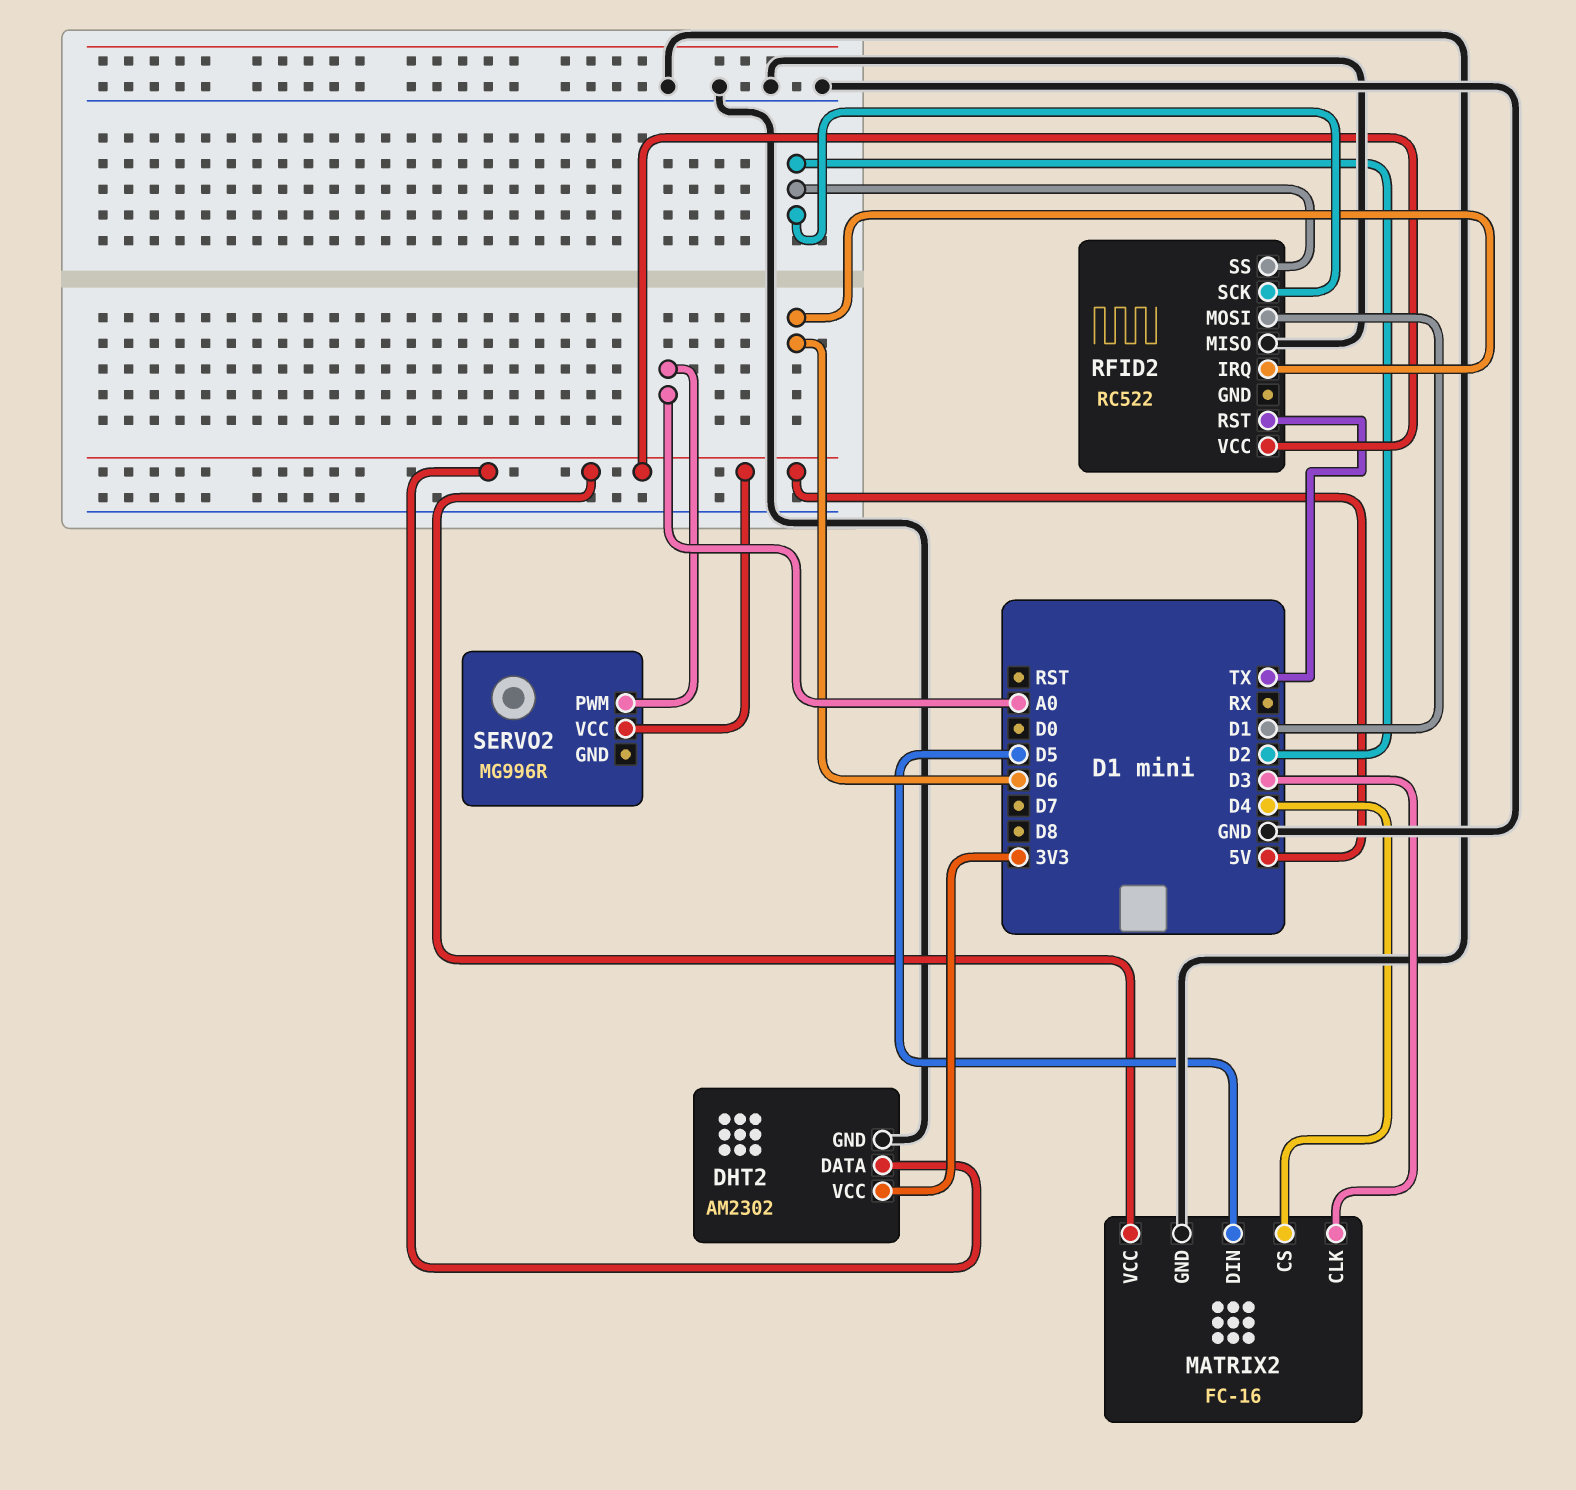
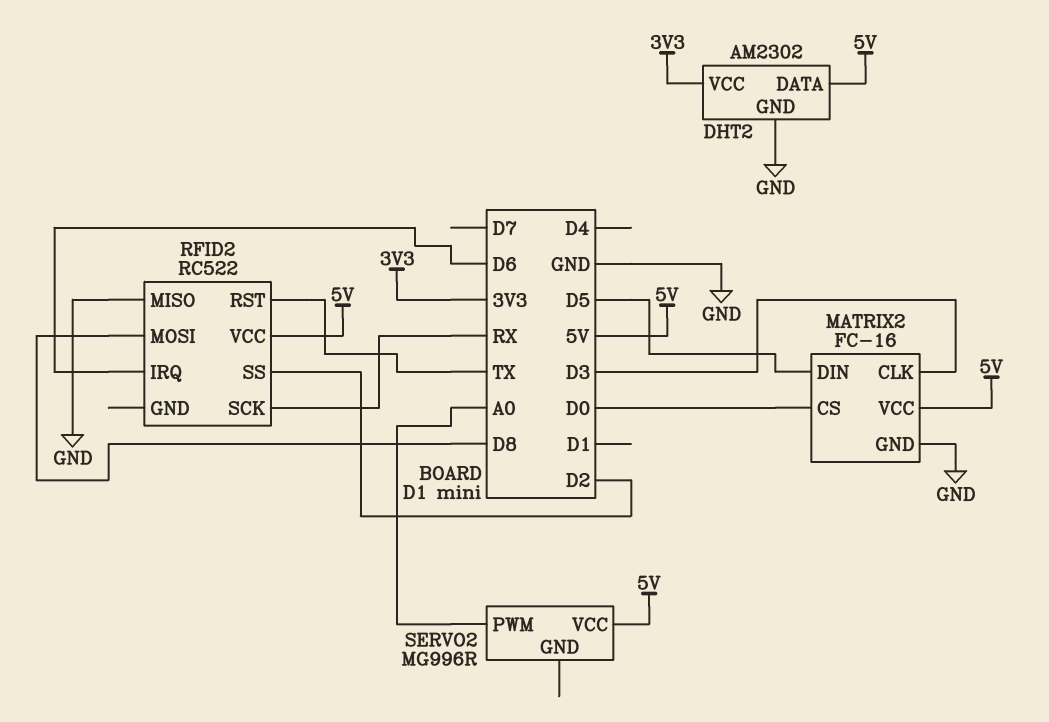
MATRIX2 pin CS: D4 -> D0
RFID2 pin MOSI: D1 -> D8
RFID2 pin SCK: D2 -> RX

